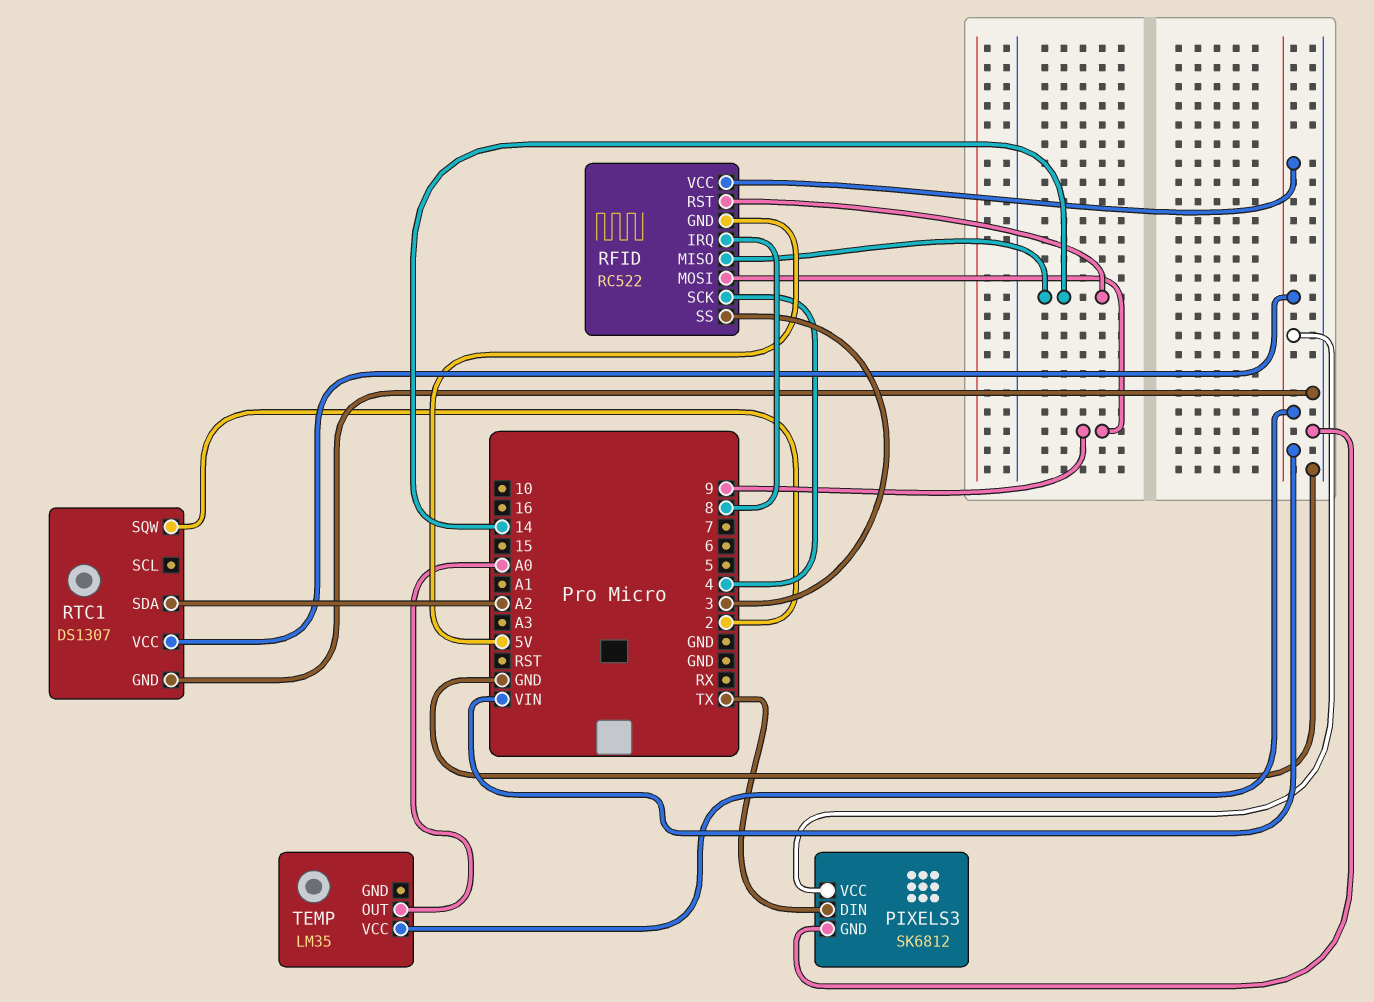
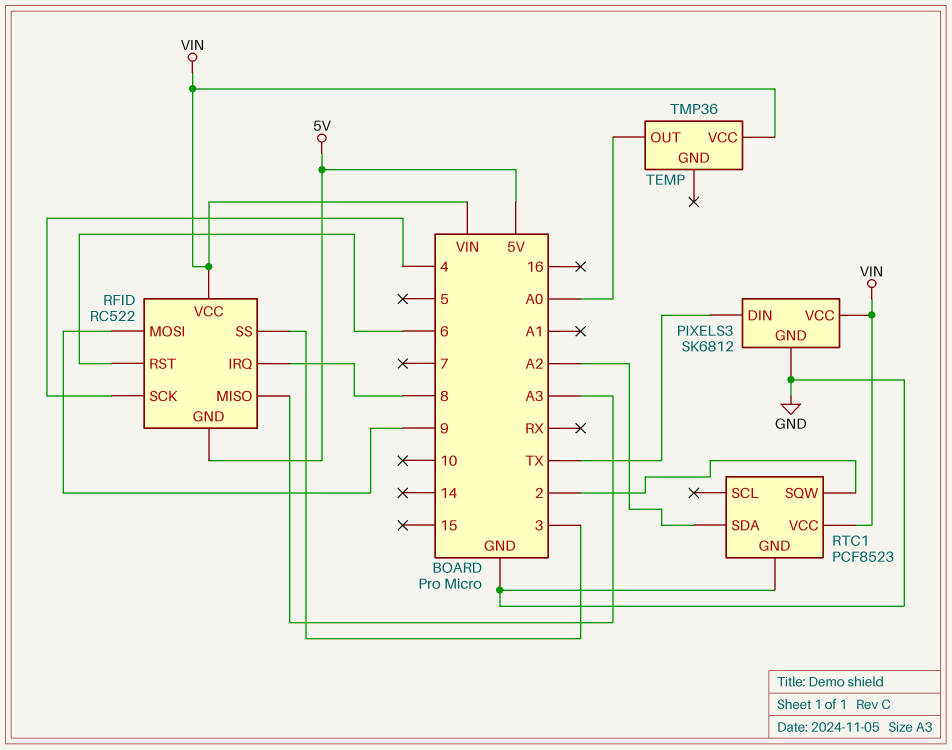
RFID pin MISO: 14 -> A3
RFID pin RST: 14 -> 6
RTC1: DS1307 -> PCF8523
TEMP: LM35 -> TMP36

